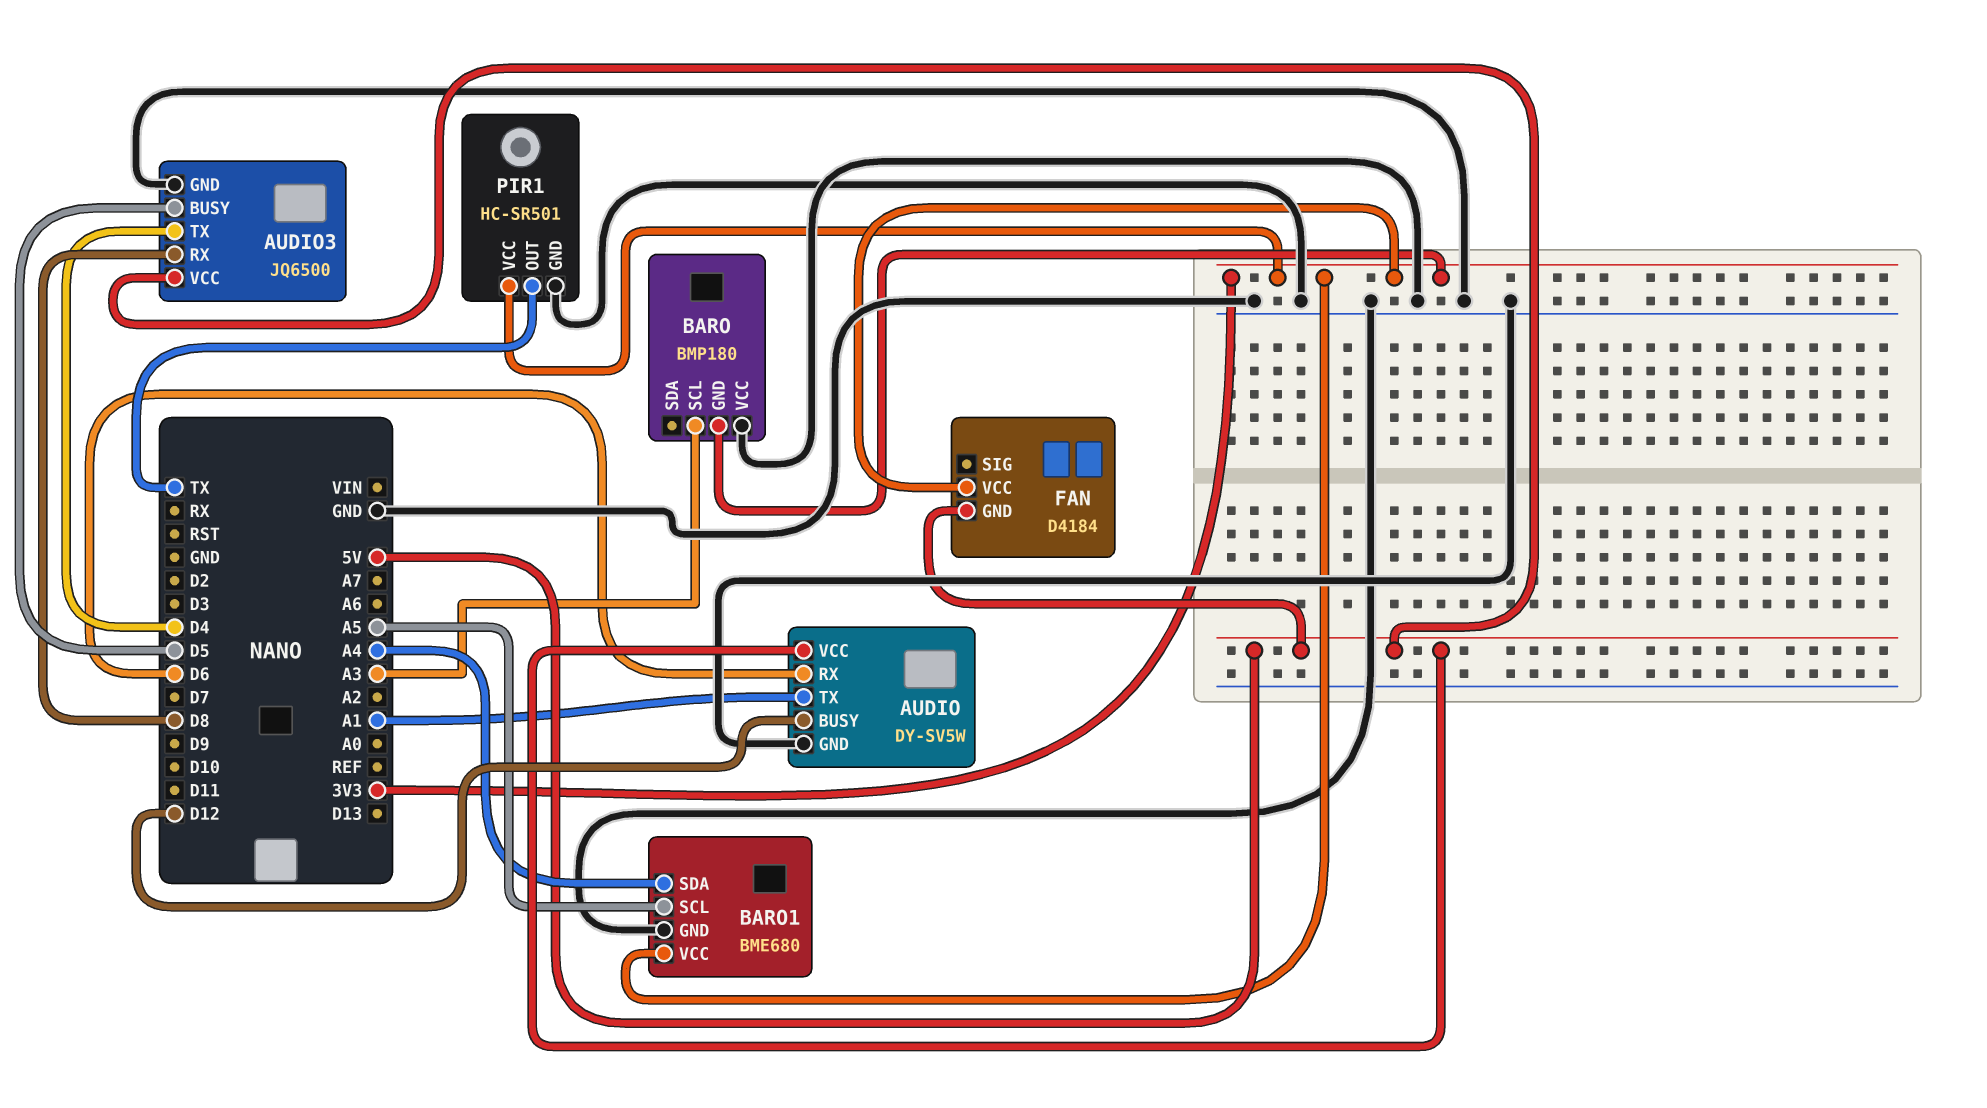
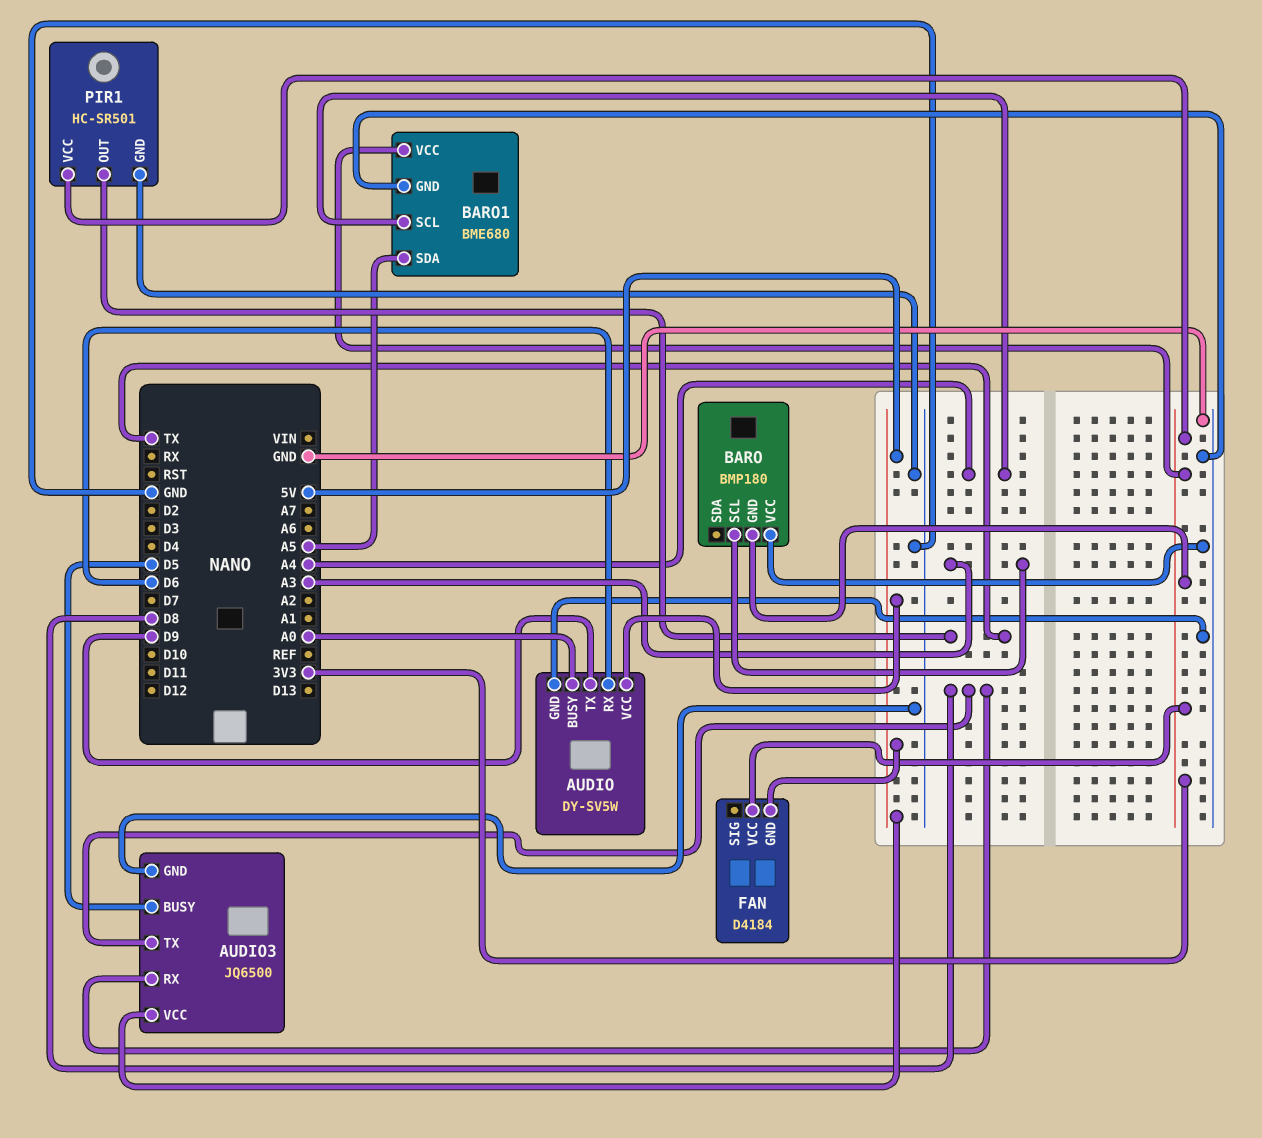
AUDIO pin BUSY: D12 -> A0
AUDIO pin TX: A1 -> D9
AUDIO3 pin TX: D4 -> D8
BARO1 pin SCL: A5 -> A4
BARO1 pin SDA: A4 -> A5

